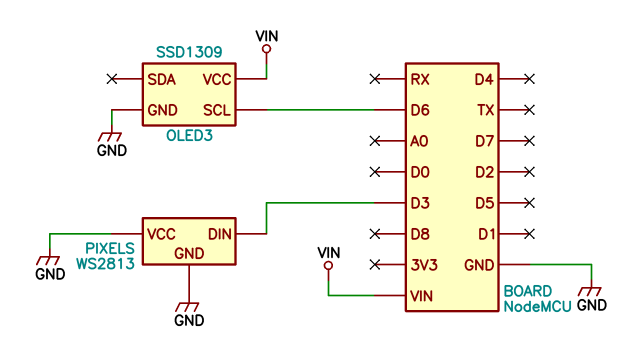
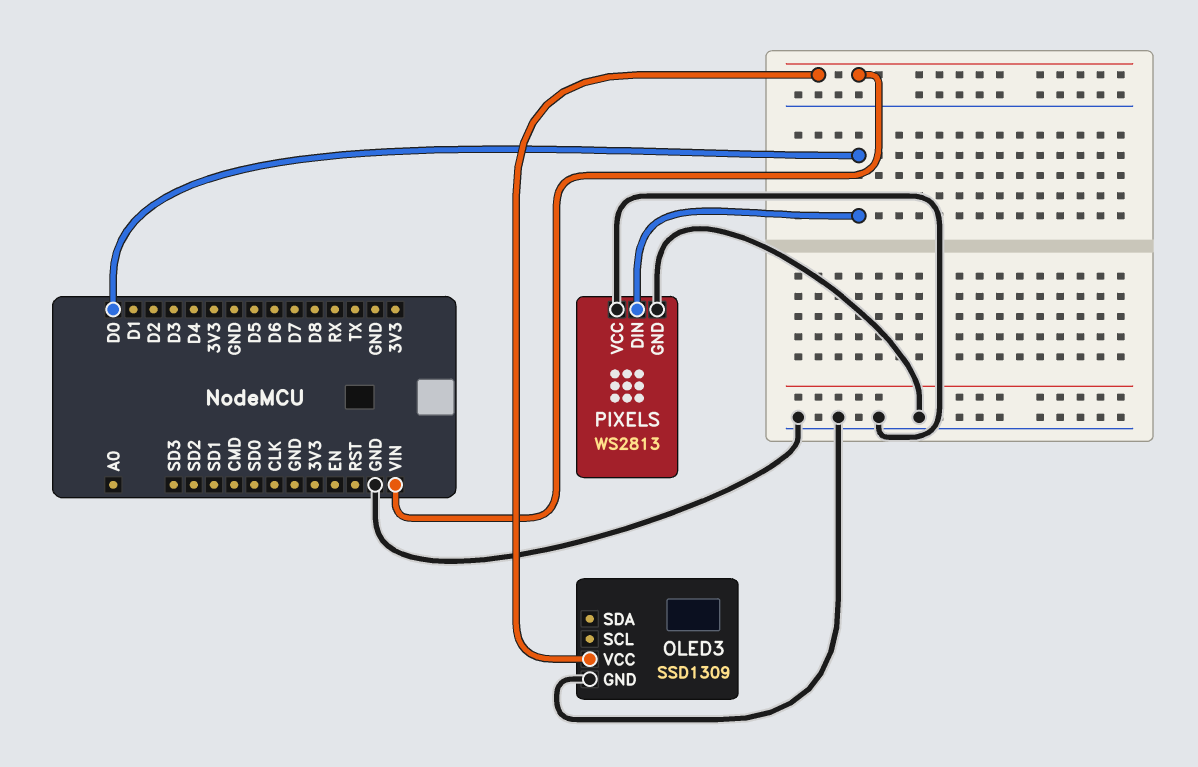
OLED3 pin SCL: D6 -> none
PIXELS pin DIN: D3 -> D0

